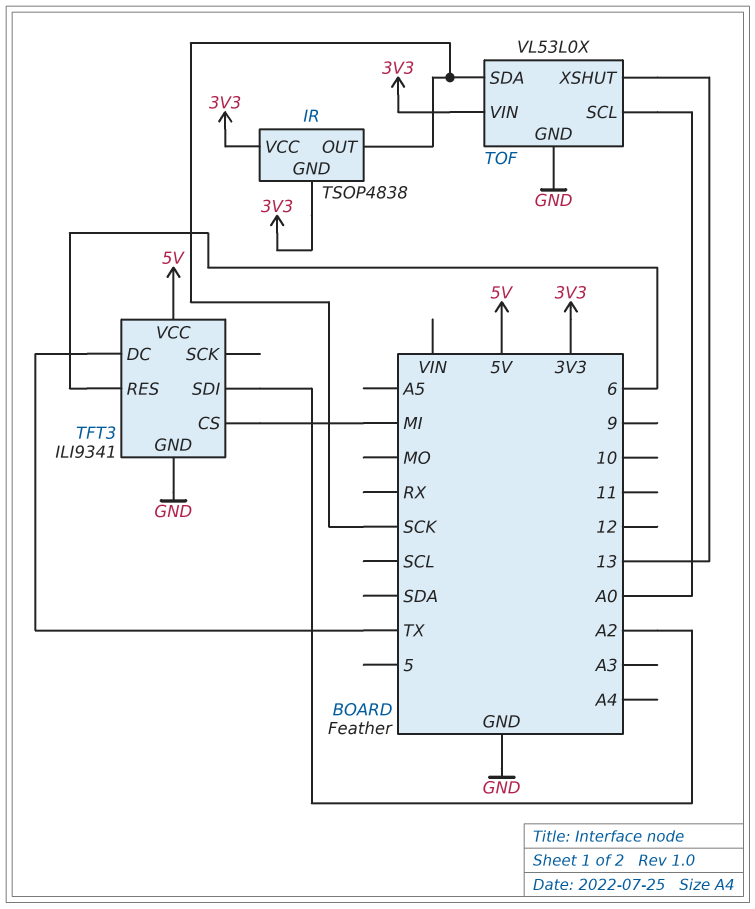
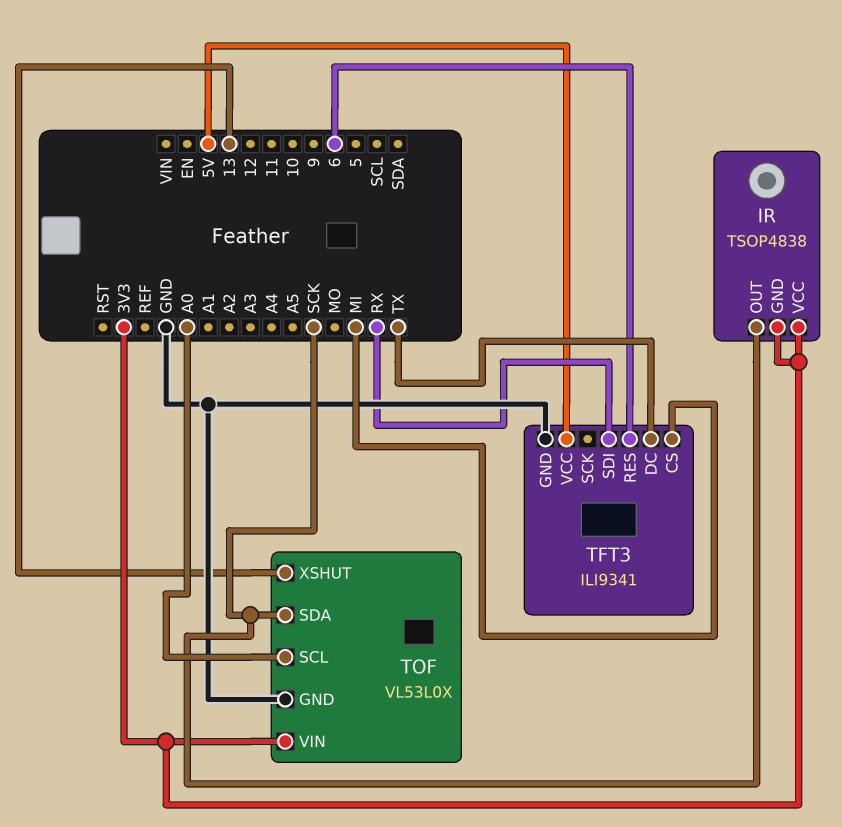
TFT3 pin SDI: A2 -> RX

